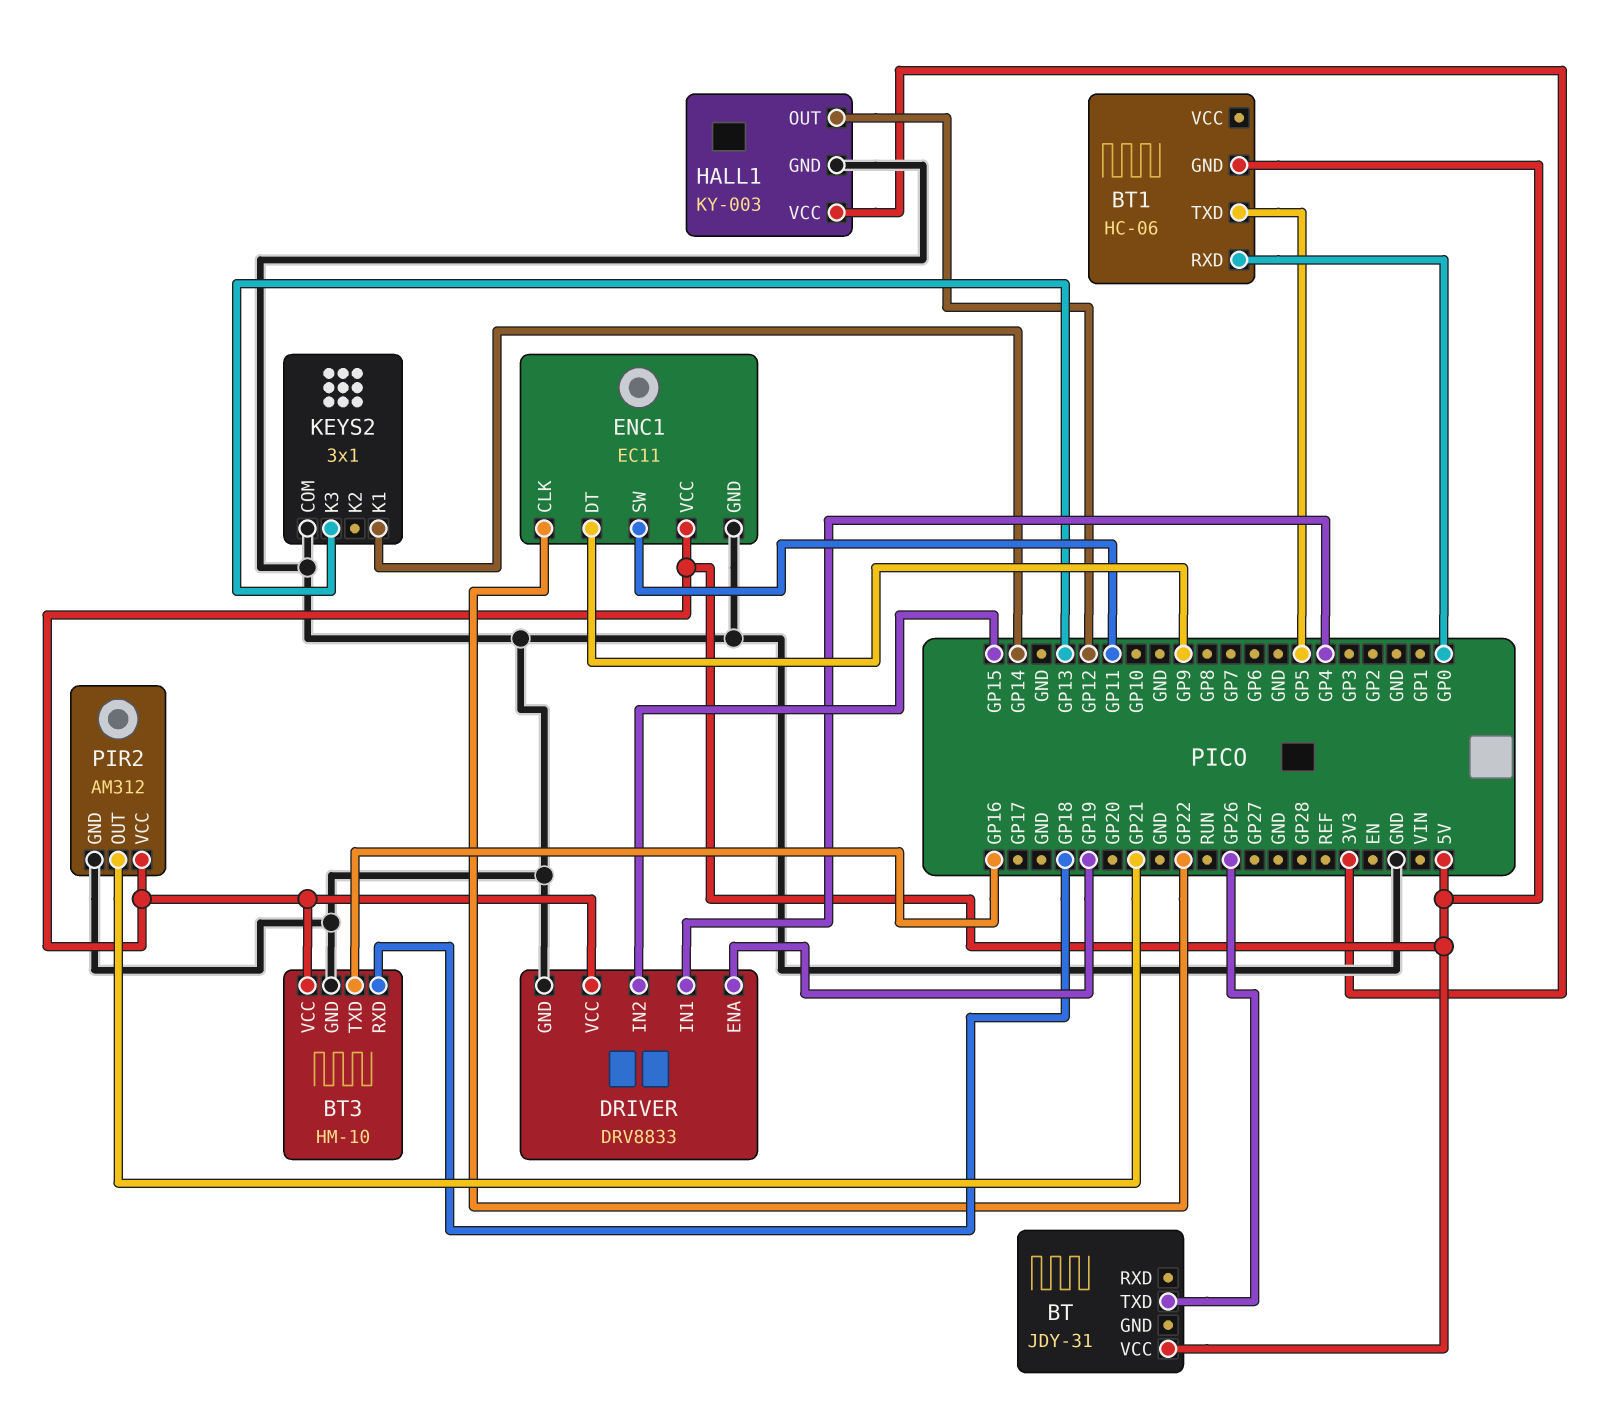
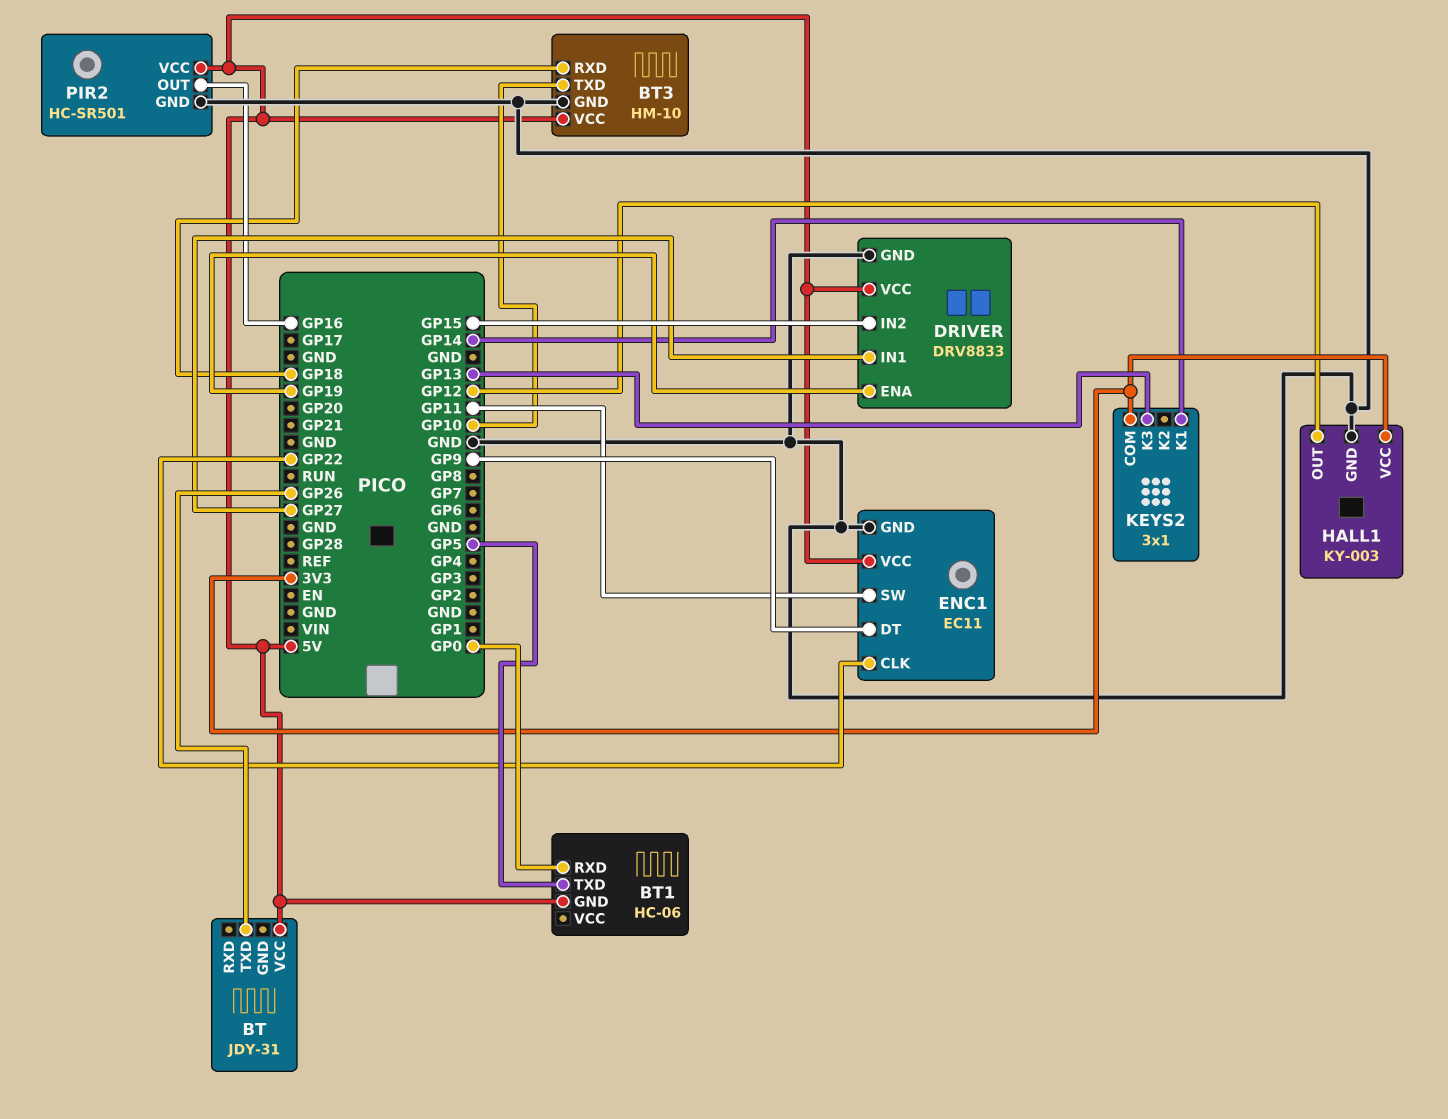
BT3 pin TXD: GP16 -> GP10
DRIVER pin IN1: GP4 -> GP27
KEYS2 pin COM: GND -> 3V3
PIR2: AM312 -> HC-SR501
PIR2 pin OUT: GP21 -> GP16

